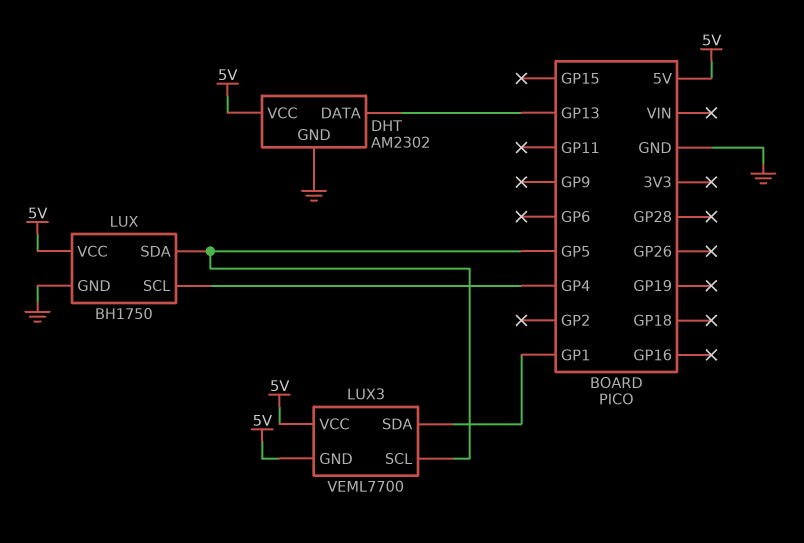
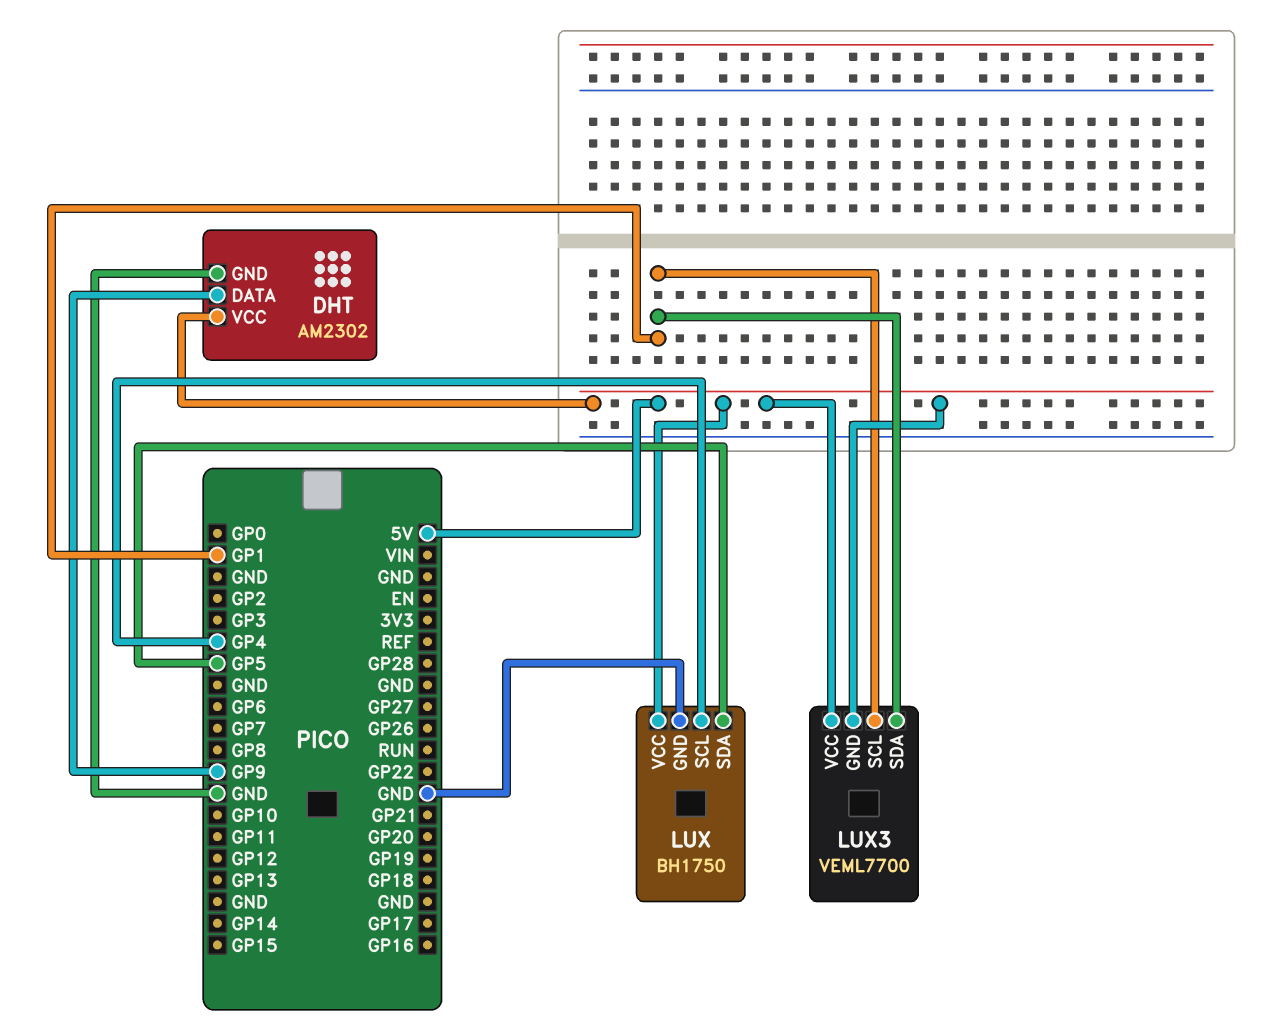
DHT pin DATA: GP13 -> GP9
LUX3 pin SCL: GP5 -> GP1

